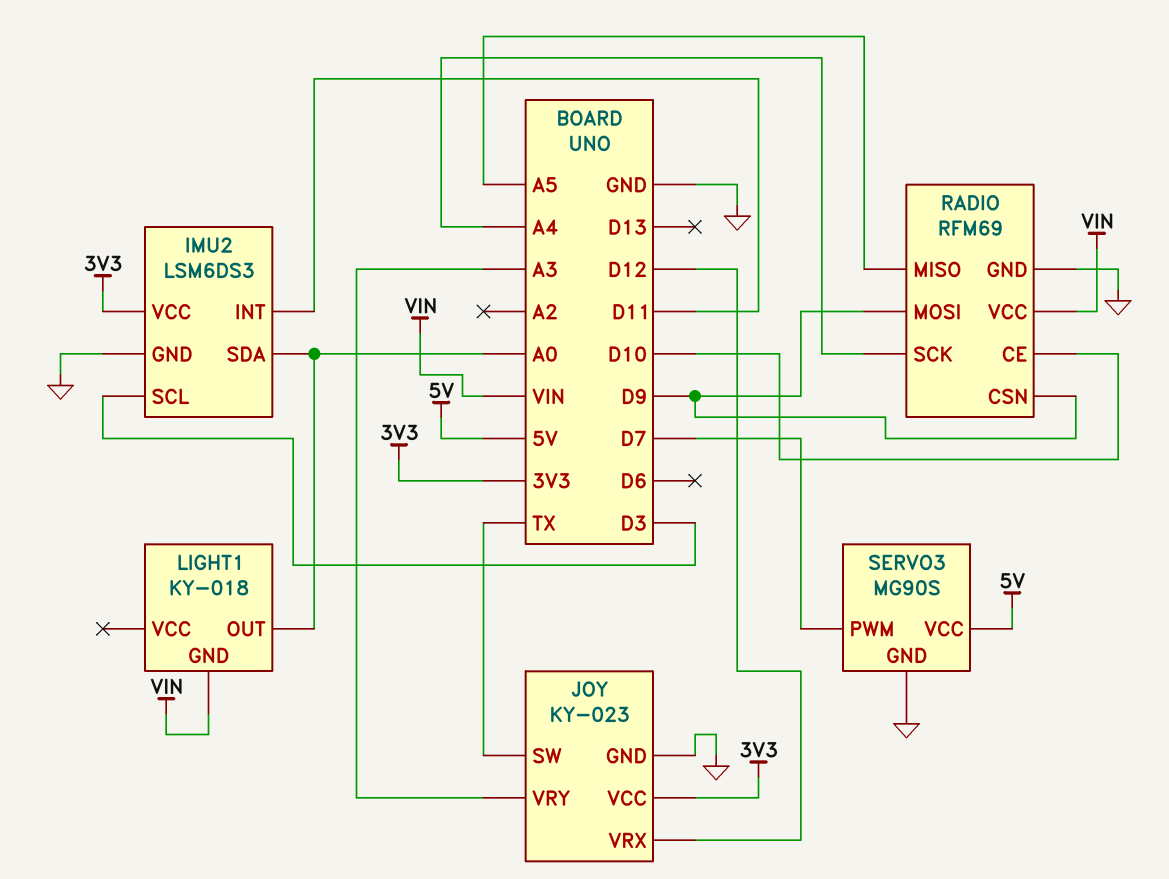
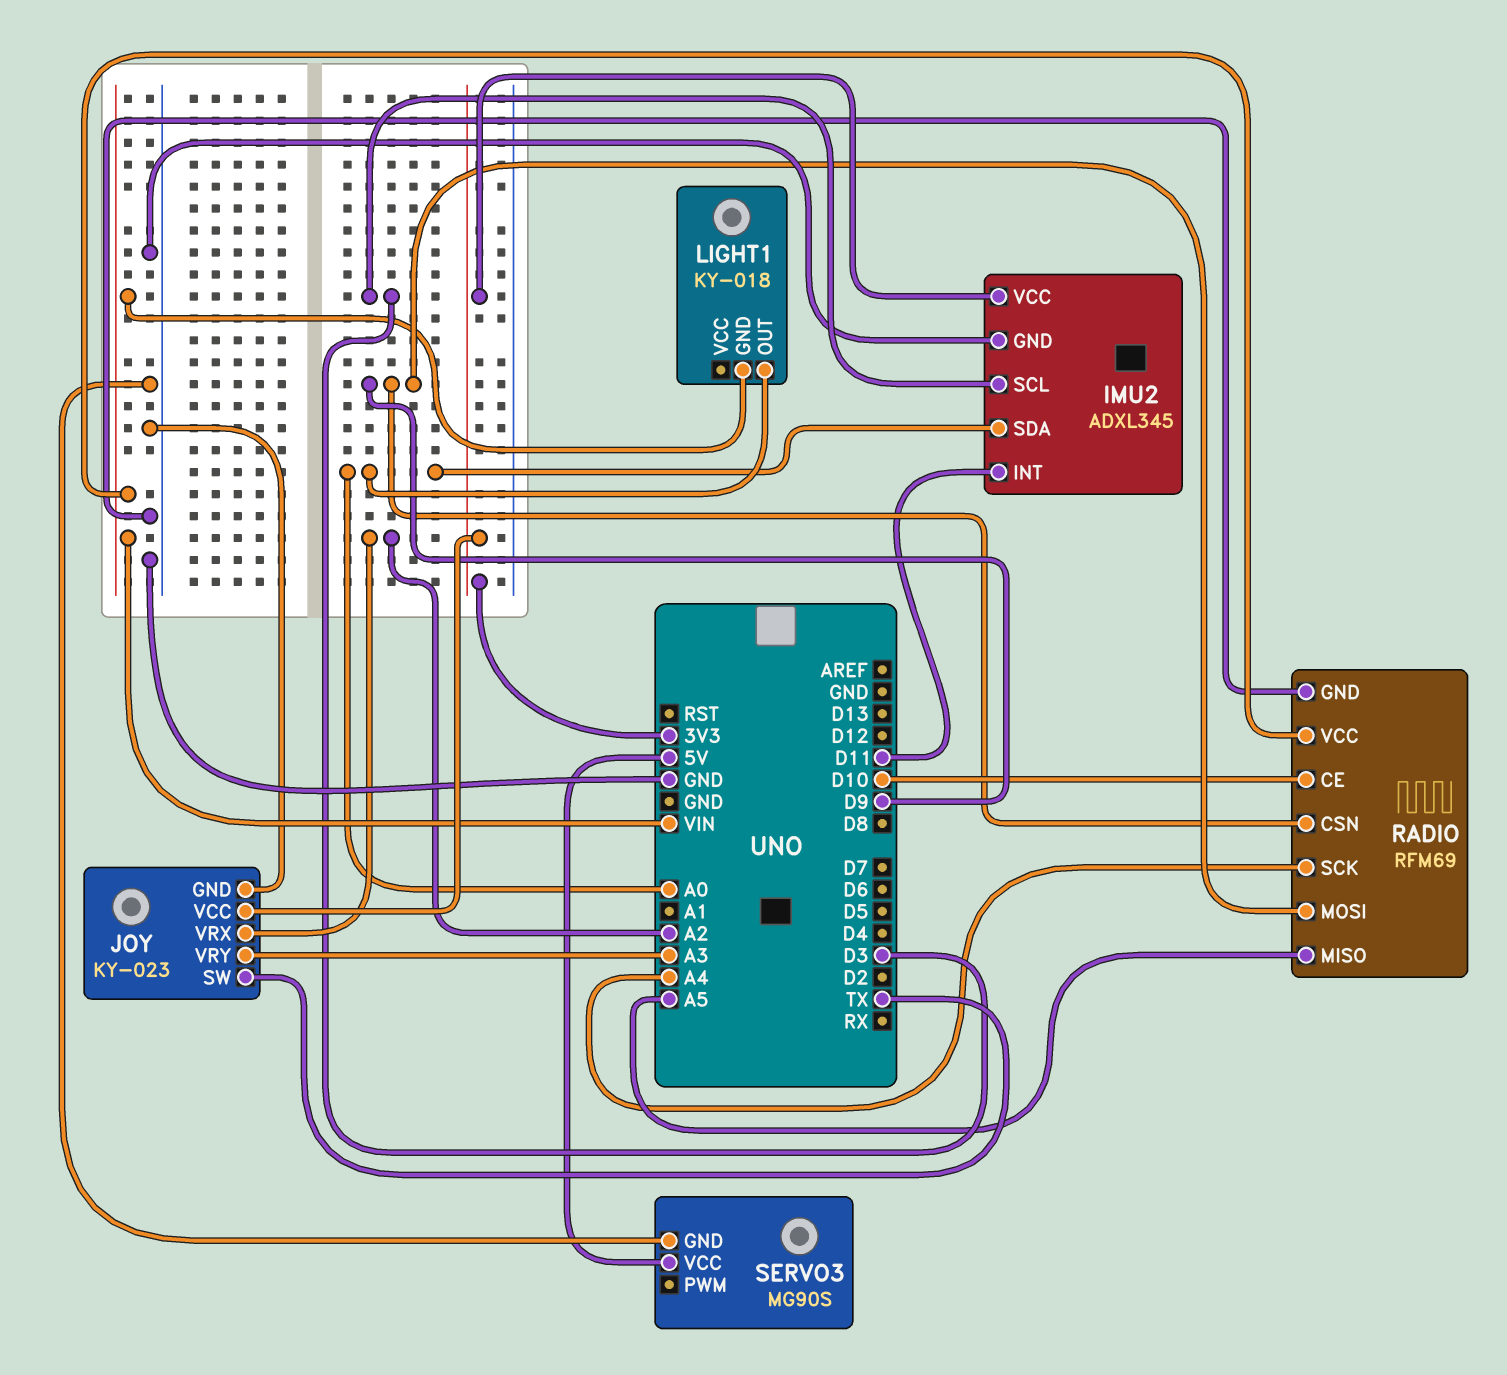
IMU2: LSM6DS3 -> ADXL345
JOY pin VRX: D12 -> A2
SERVO3 pin PWM: D7 -> none

